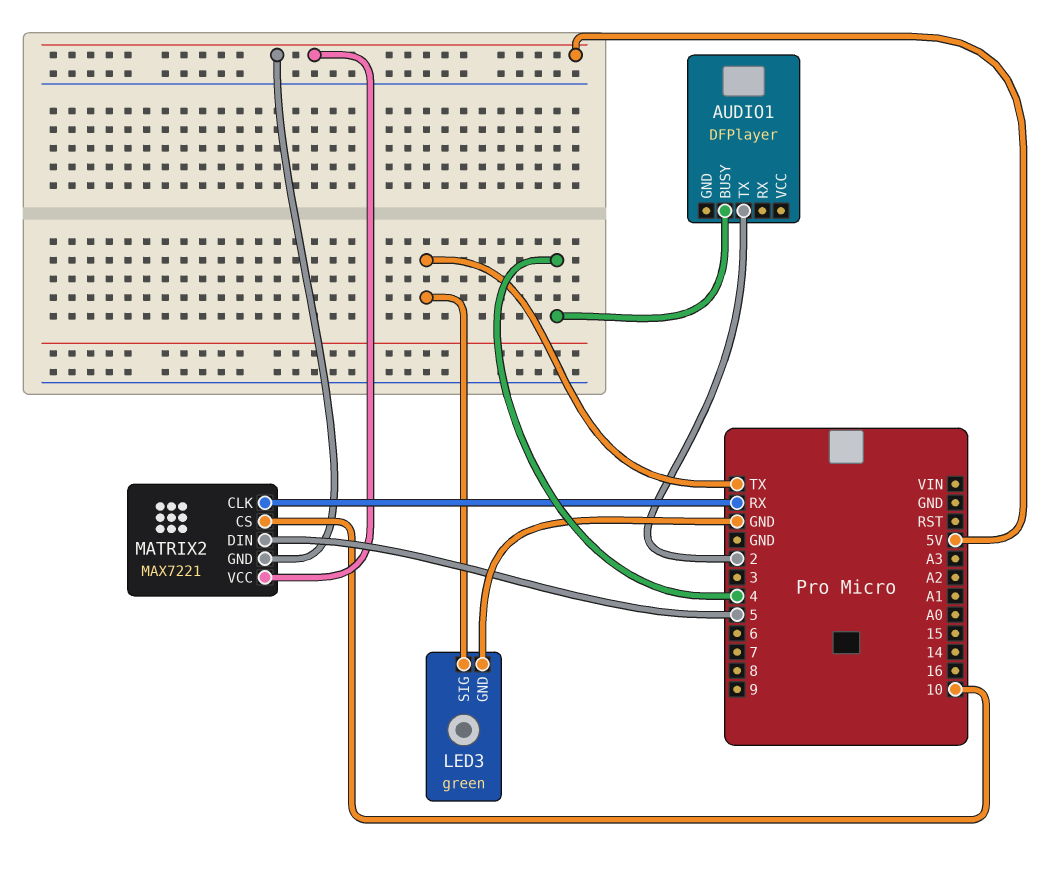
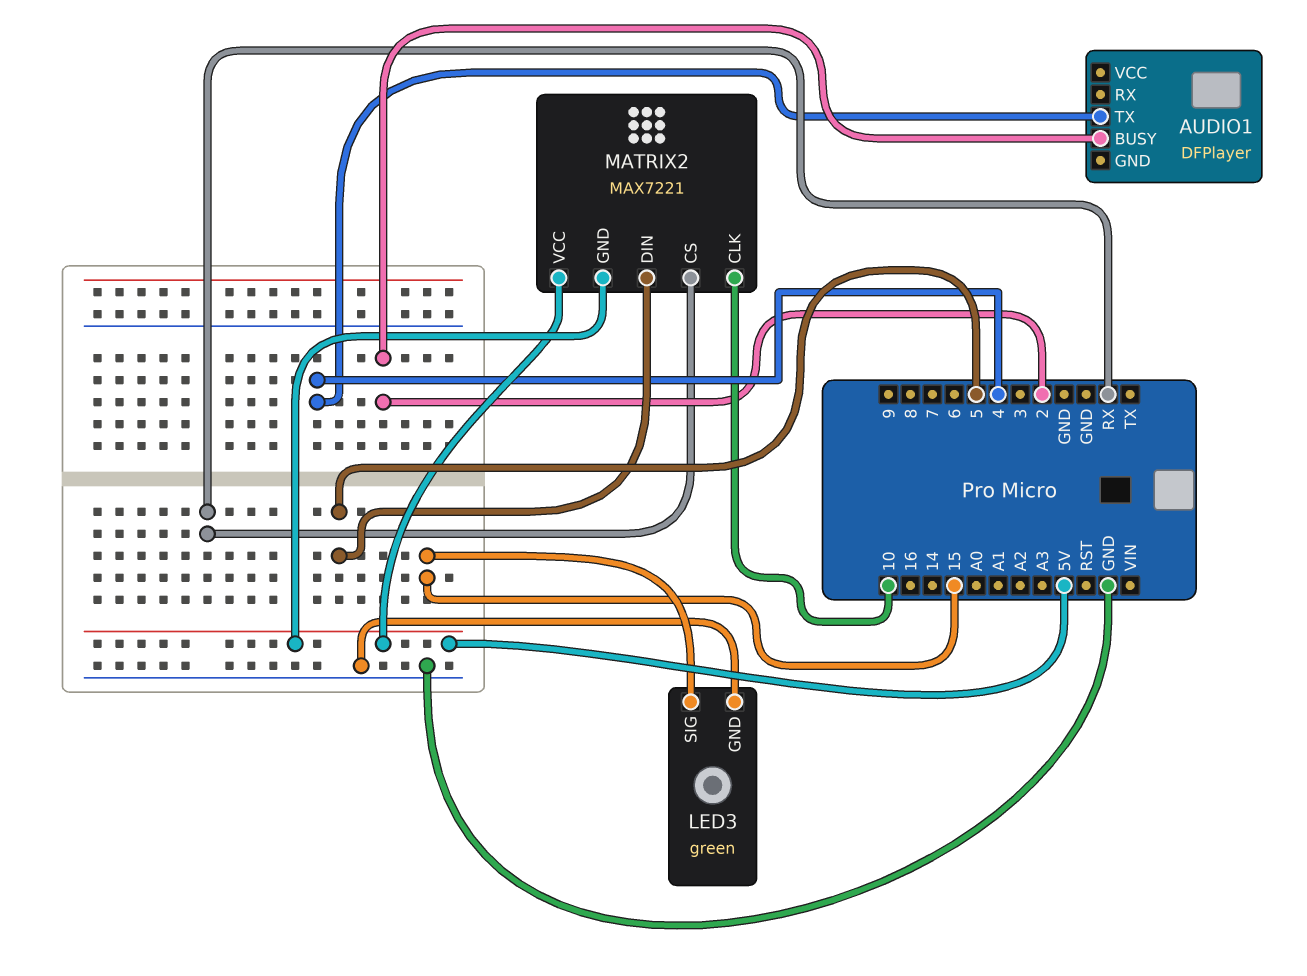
AUDIO1 pin BUSY: 4 -> 2
AUDIO1 pin TX: 2 -> 4
LED3 pin SIG: TX -> 15
MATRIX2 pin CLK: RX -> 10
MATRIX2 pin CS: 10 -> RX

